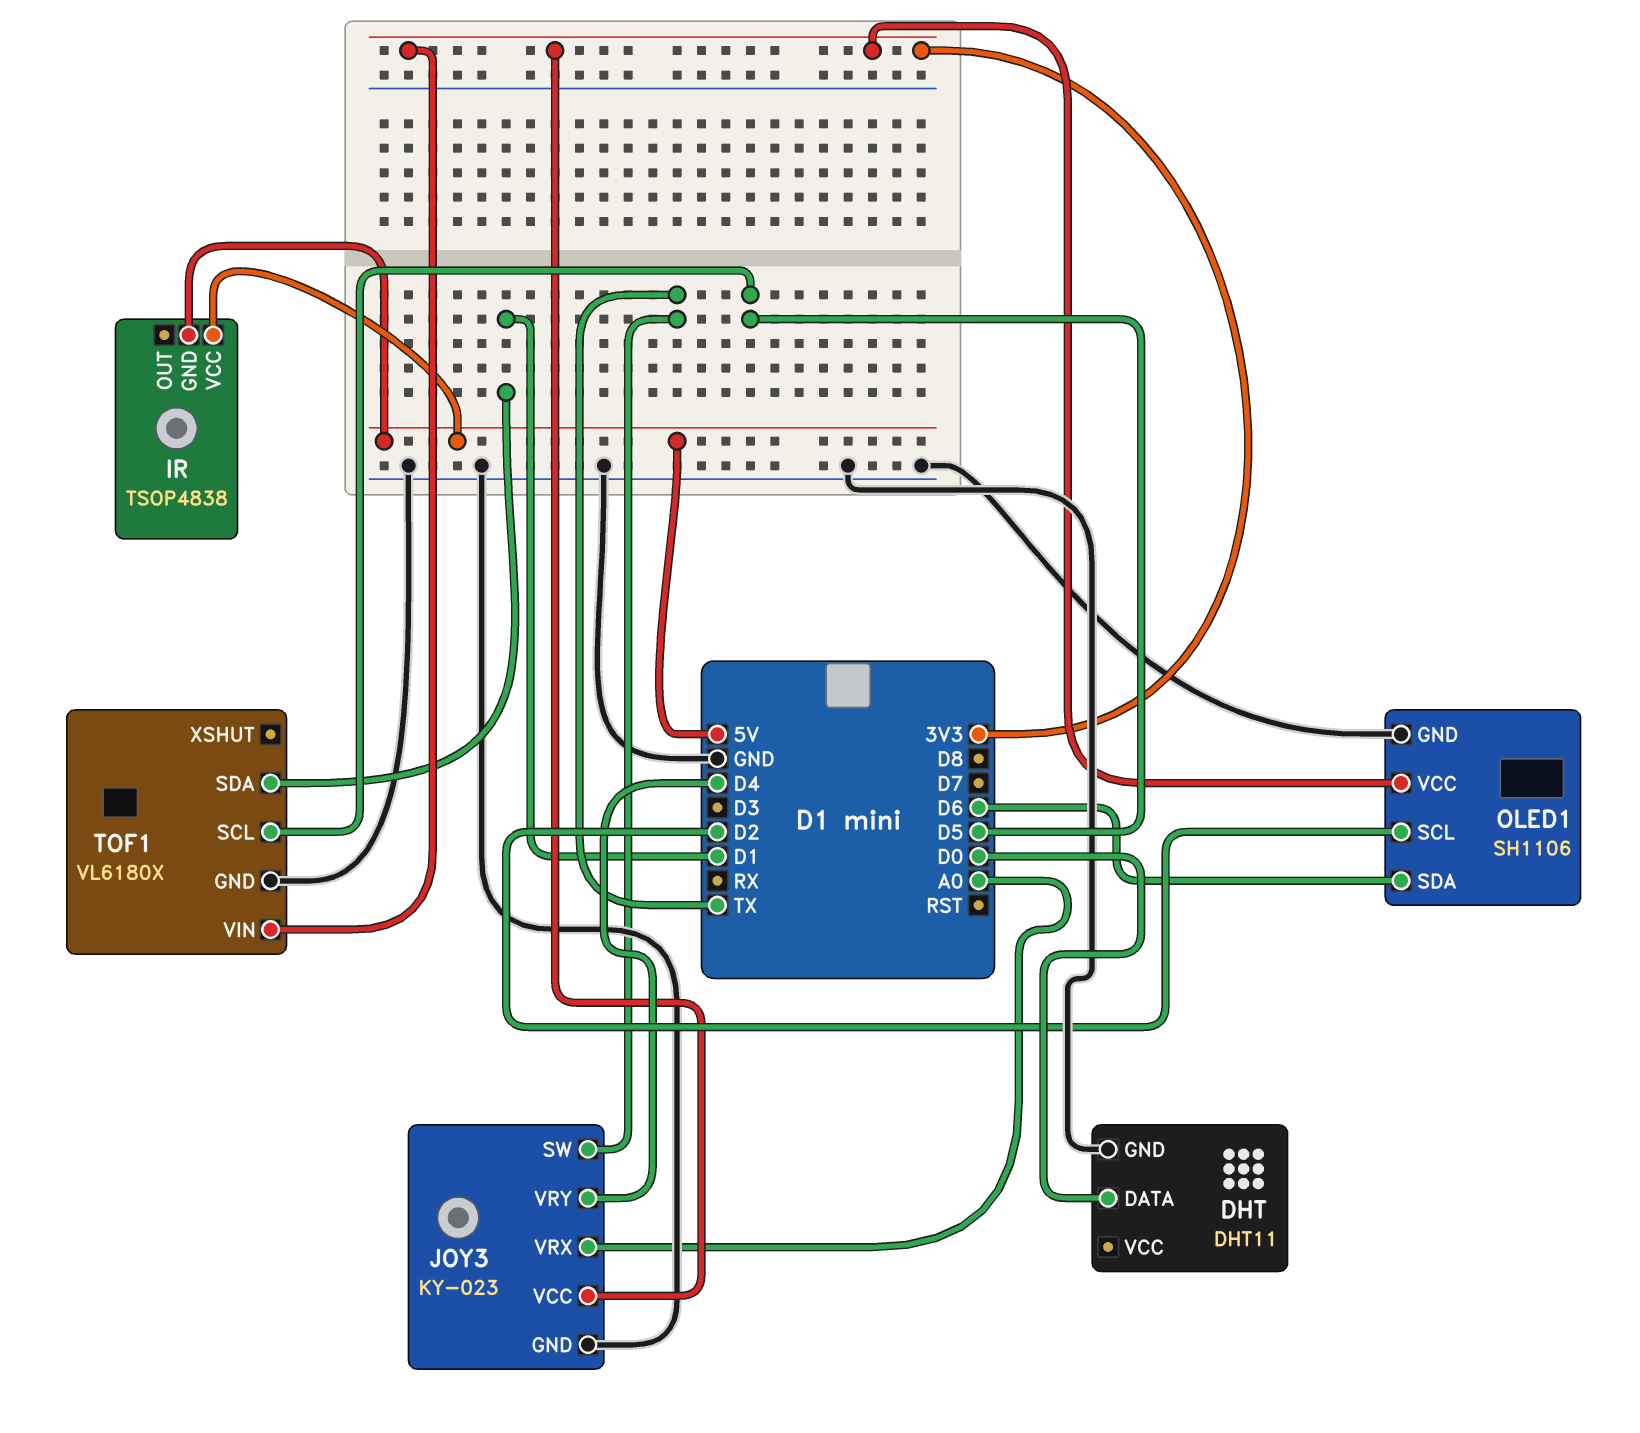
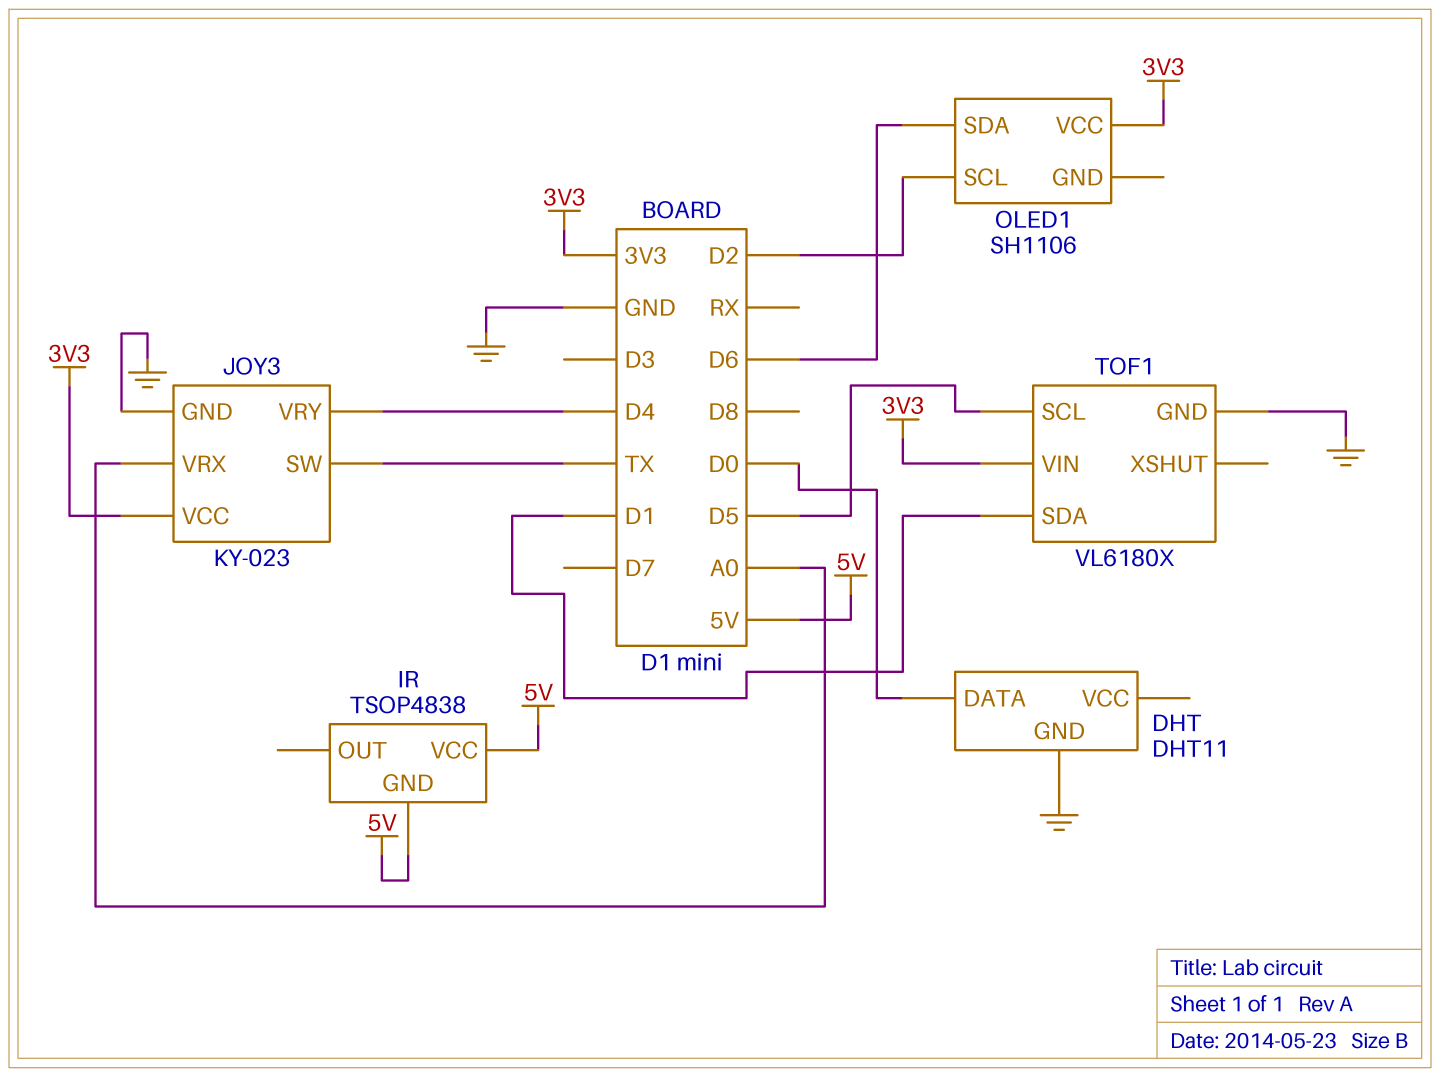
OLED1 pin GND: GND -> none

